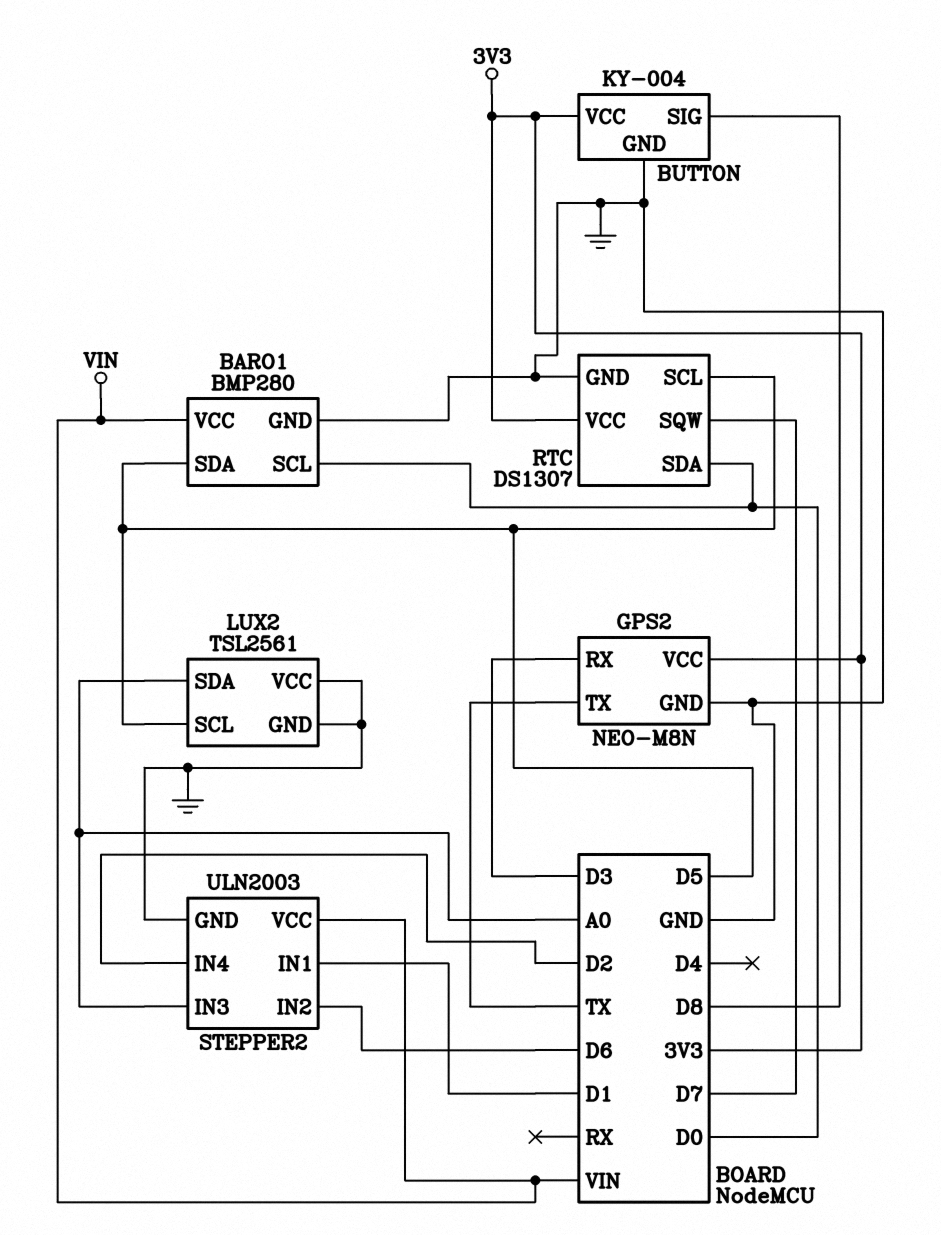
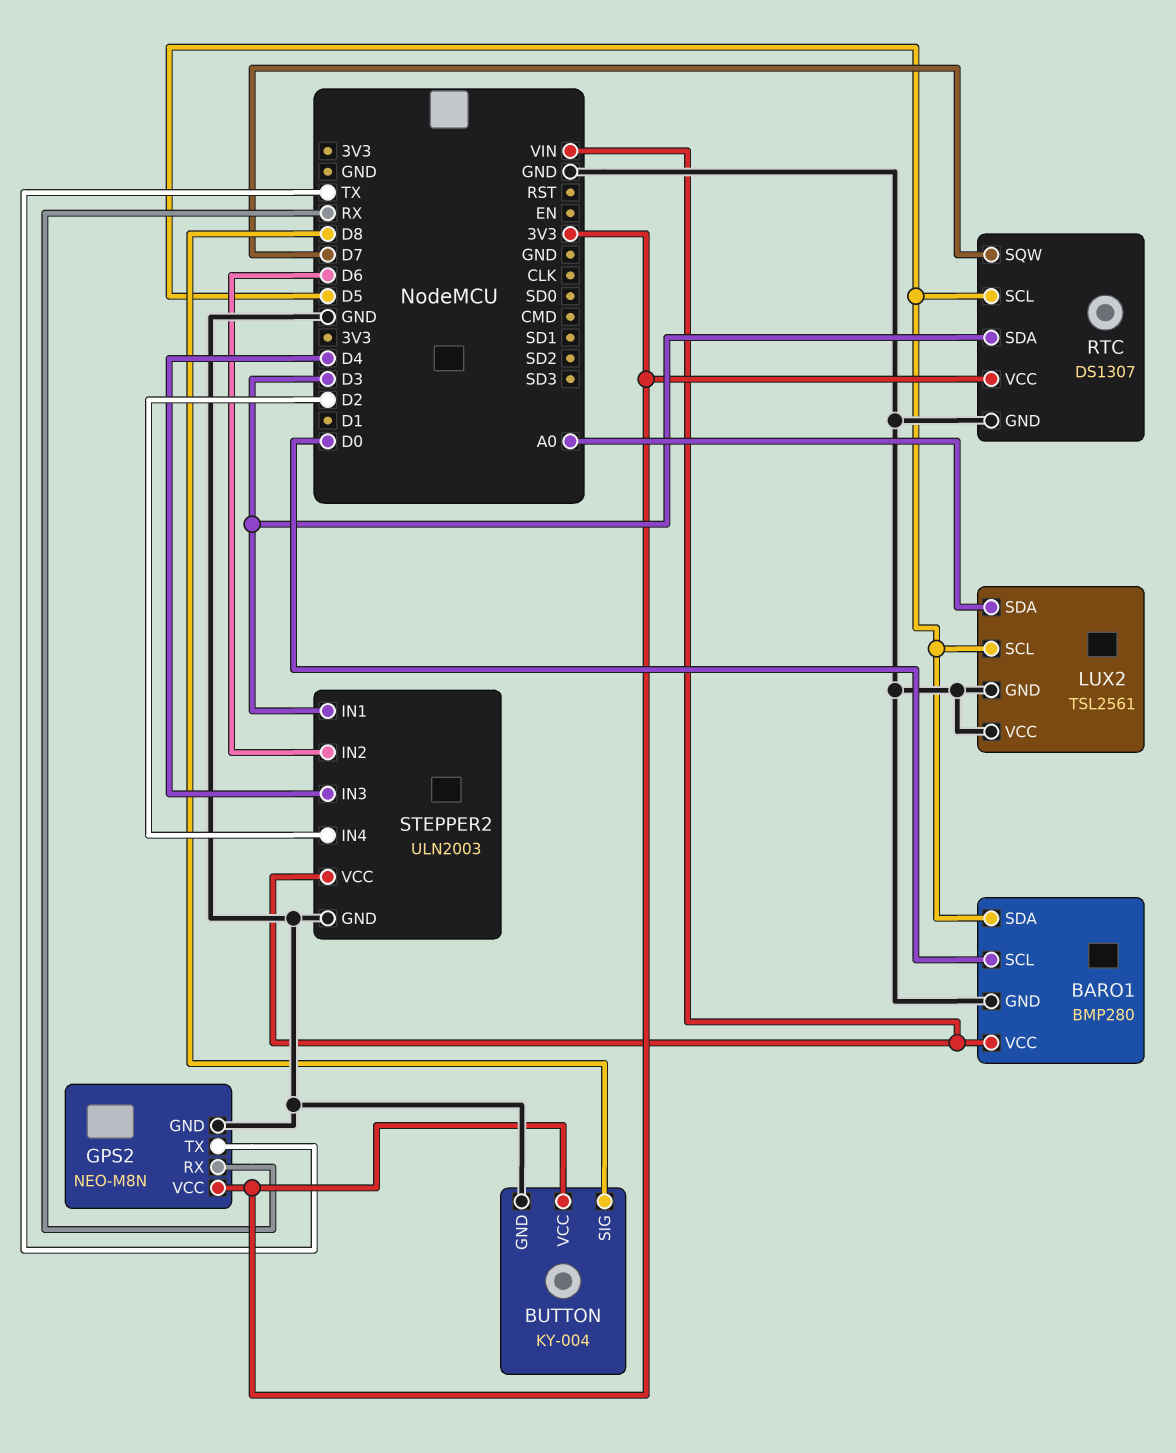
GPS2 pin RX: D3 -> RX
RTC pin SDA: D0 -> D3
STEPPER2 pin IN1: D1 -> D3
STEPPER2 pin IN3: A0 -> D4

